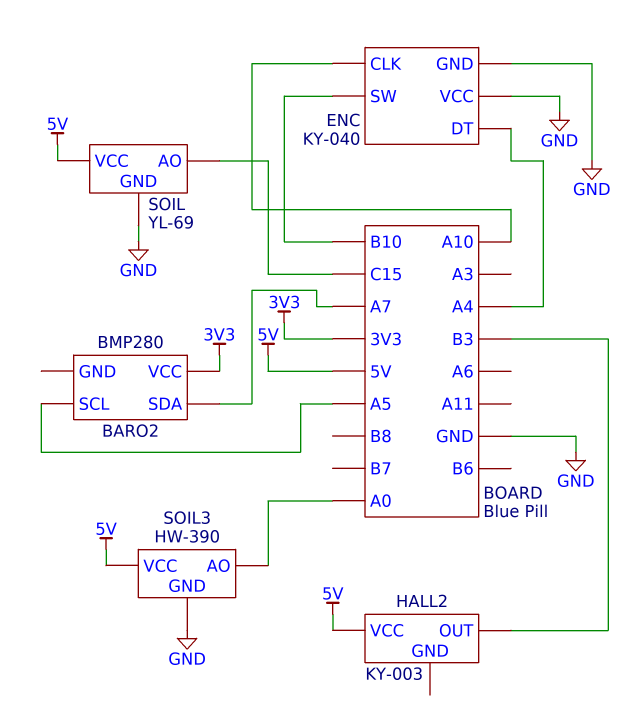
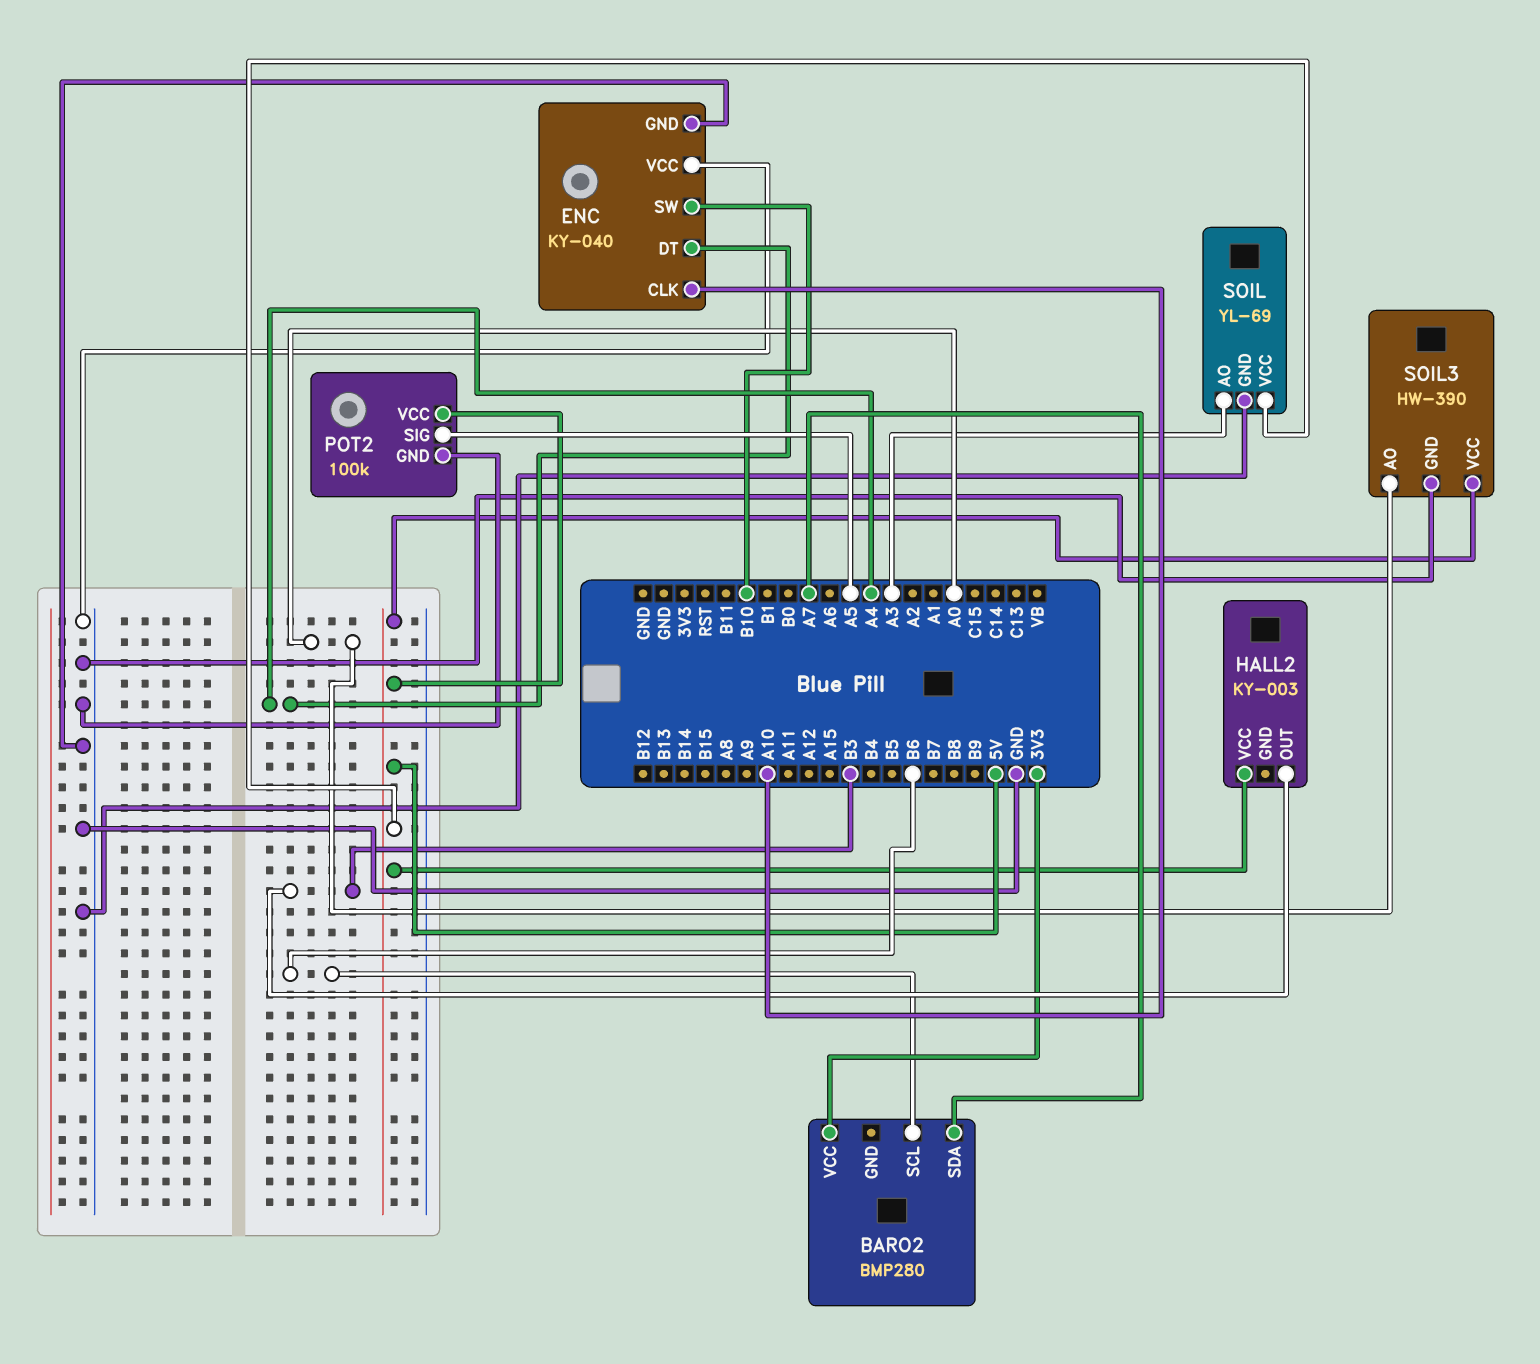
BARO2 pin SCL: A5 -> B6
POT2: none -> 100k
POT2 pin GND: none -> GND
POT2 pin SIG: none -> A5
POT2 pin VCC: none -> 5V
SOIL pin AO: C15 -> A3

